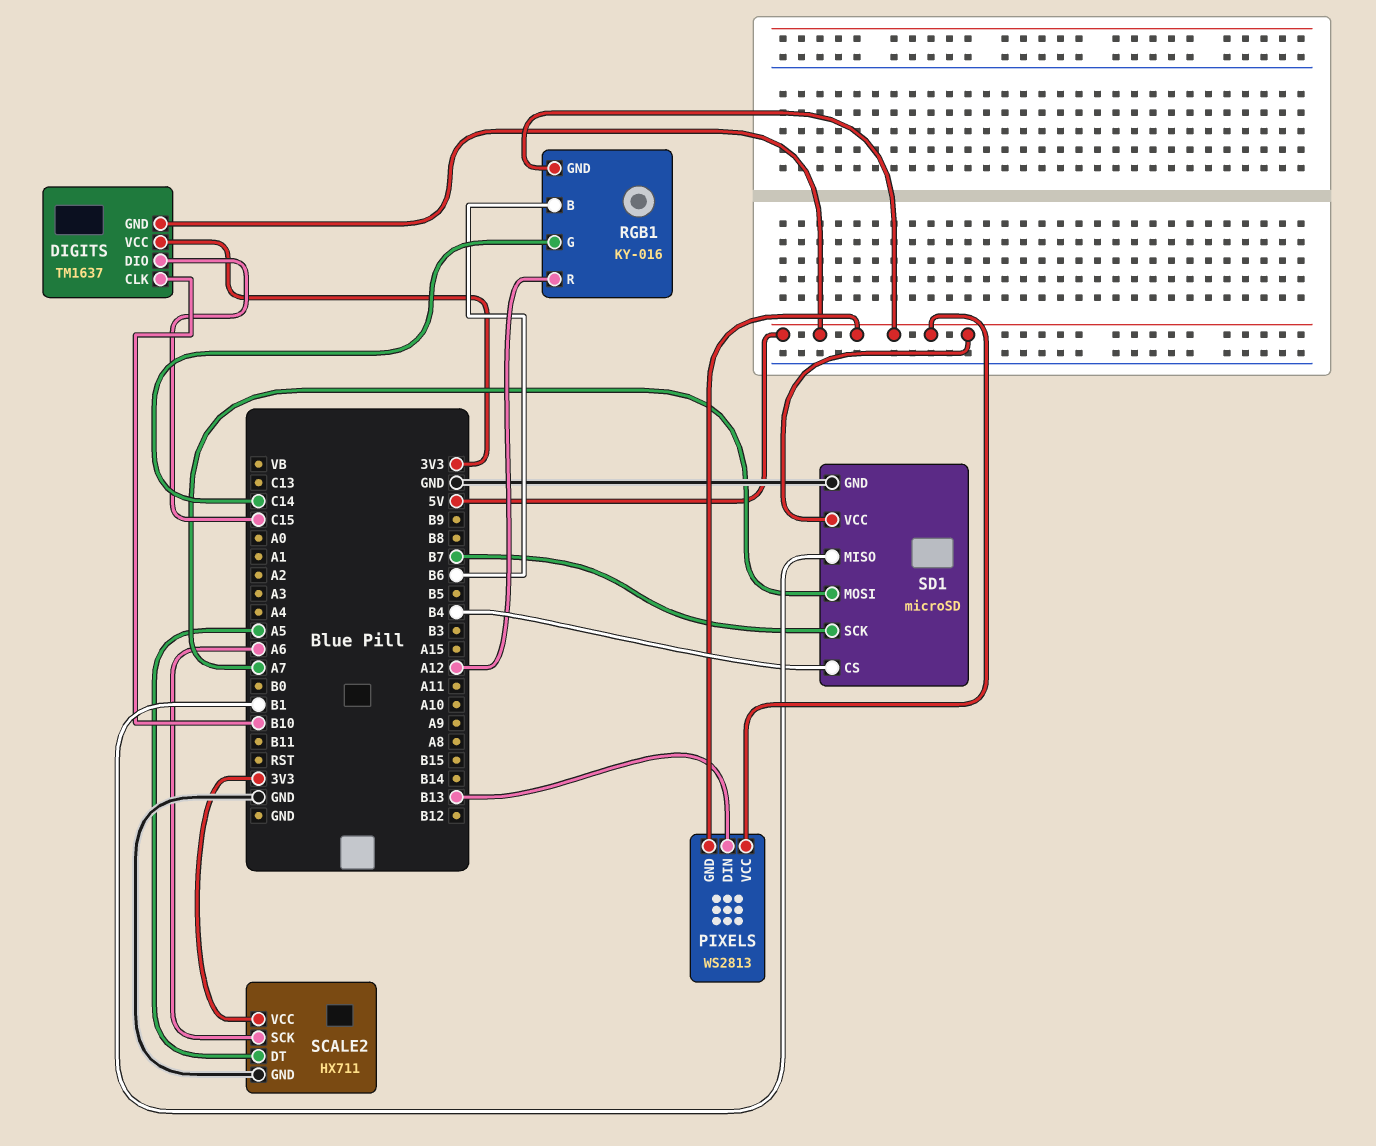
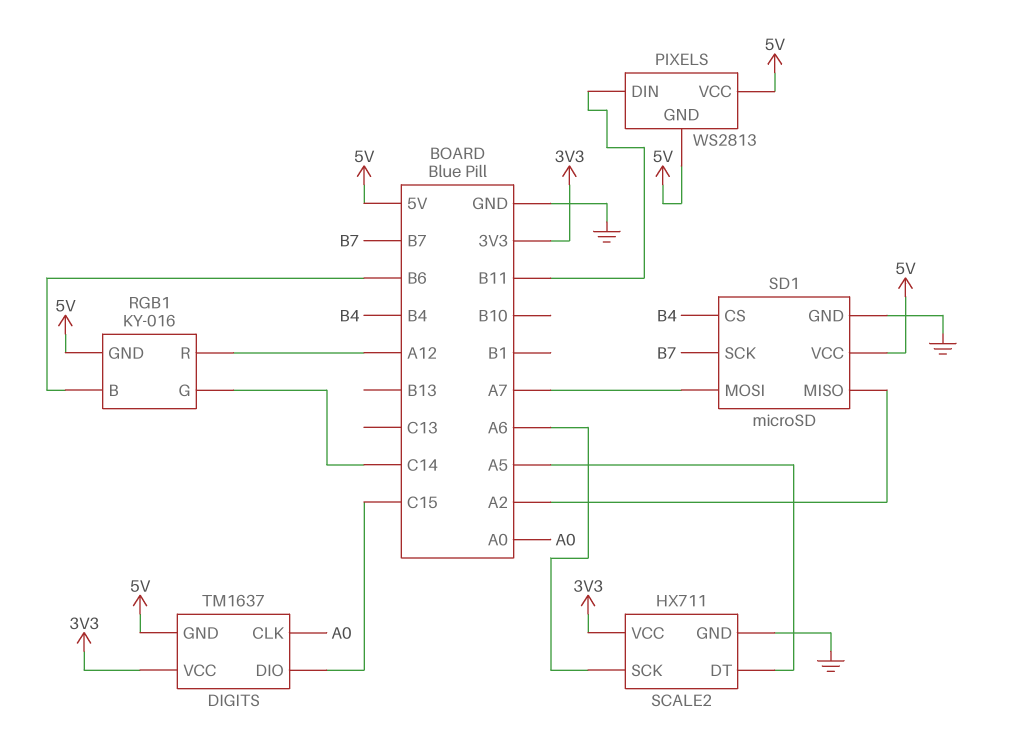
DIGITS pin CLK: B10 -> A0
PIXELS pin DIN: B13 -> B11
SD1 pin MISO: B1 -> A2

